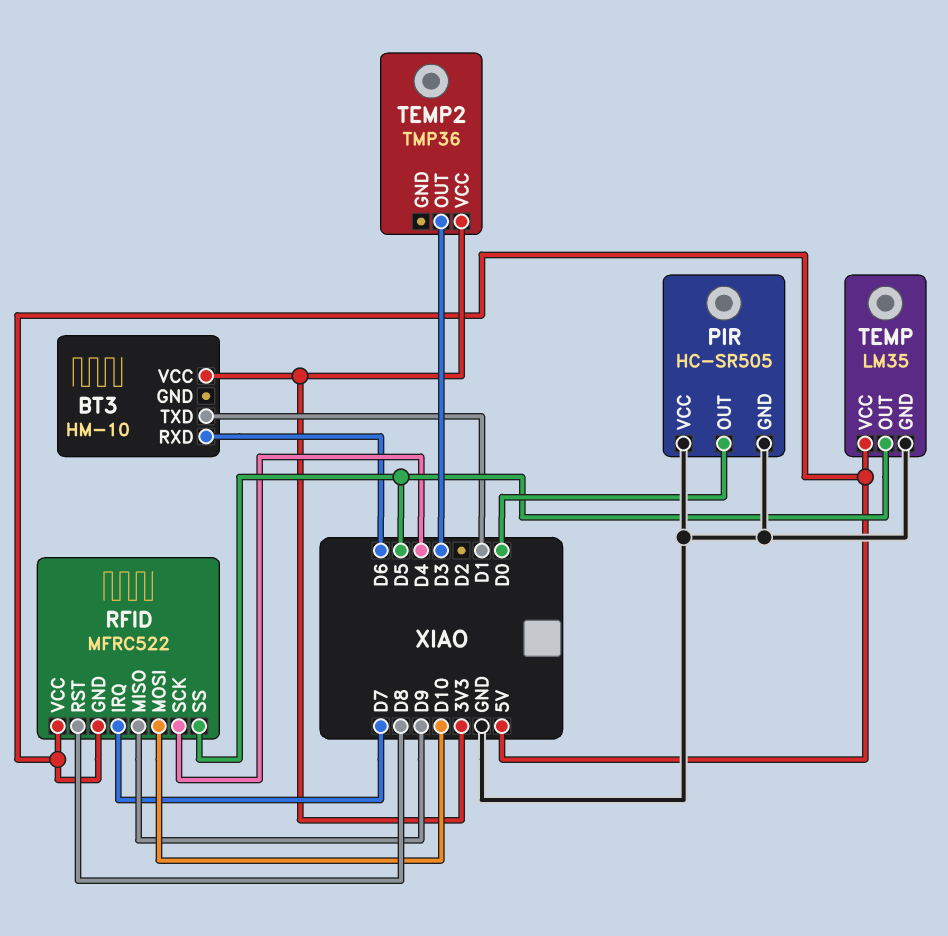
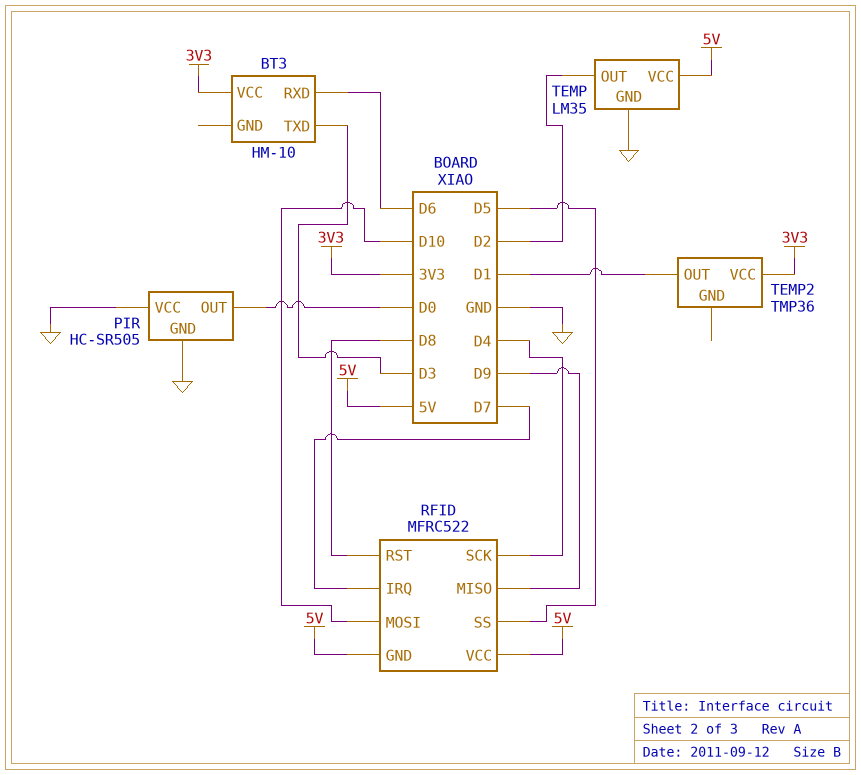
BT3 pin TXD: D1 -> D3
TEMP pin OUT: D5 -> D2
TEMP2 pin OUT: D3 -> D1

